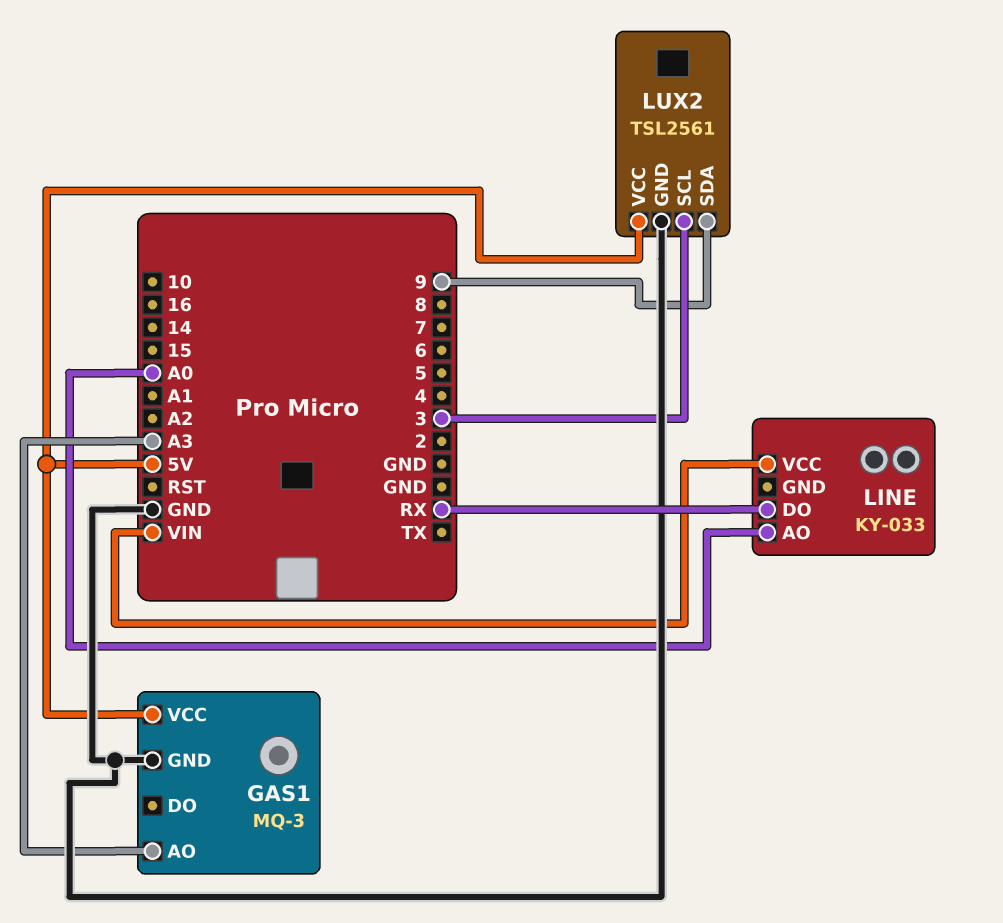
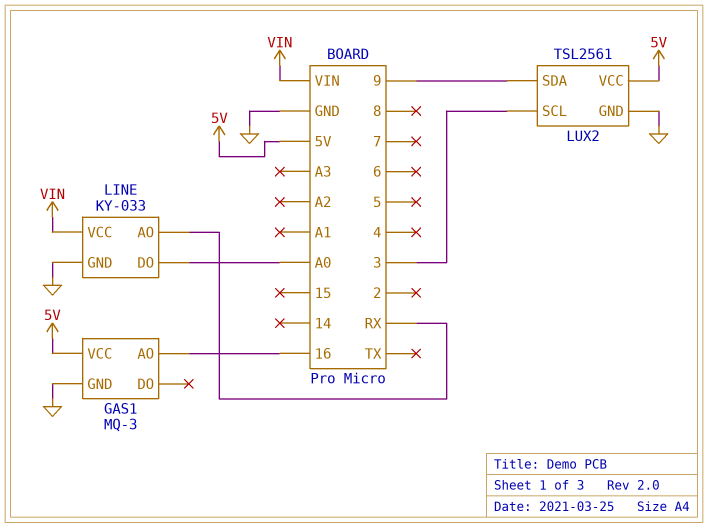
GAS1 pin AO: A3 -> 16
LINE pin AO: A0 -> RX
LINE pin DO: RX -> A0
LINE pin GND: none -> GND

